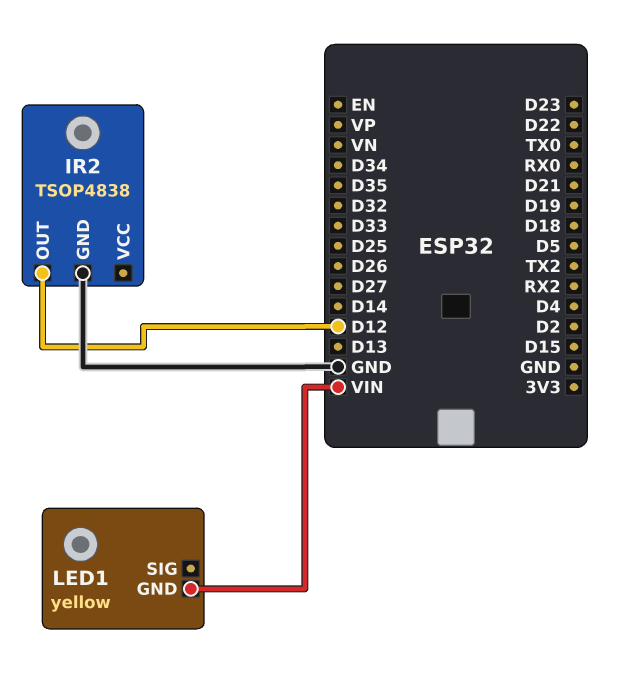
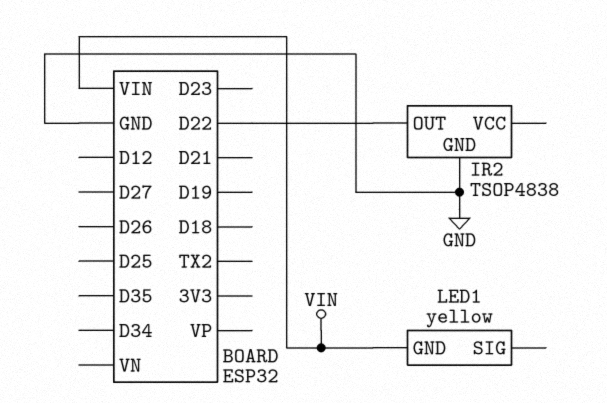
IR2 pin OUT: D12 -> D22

